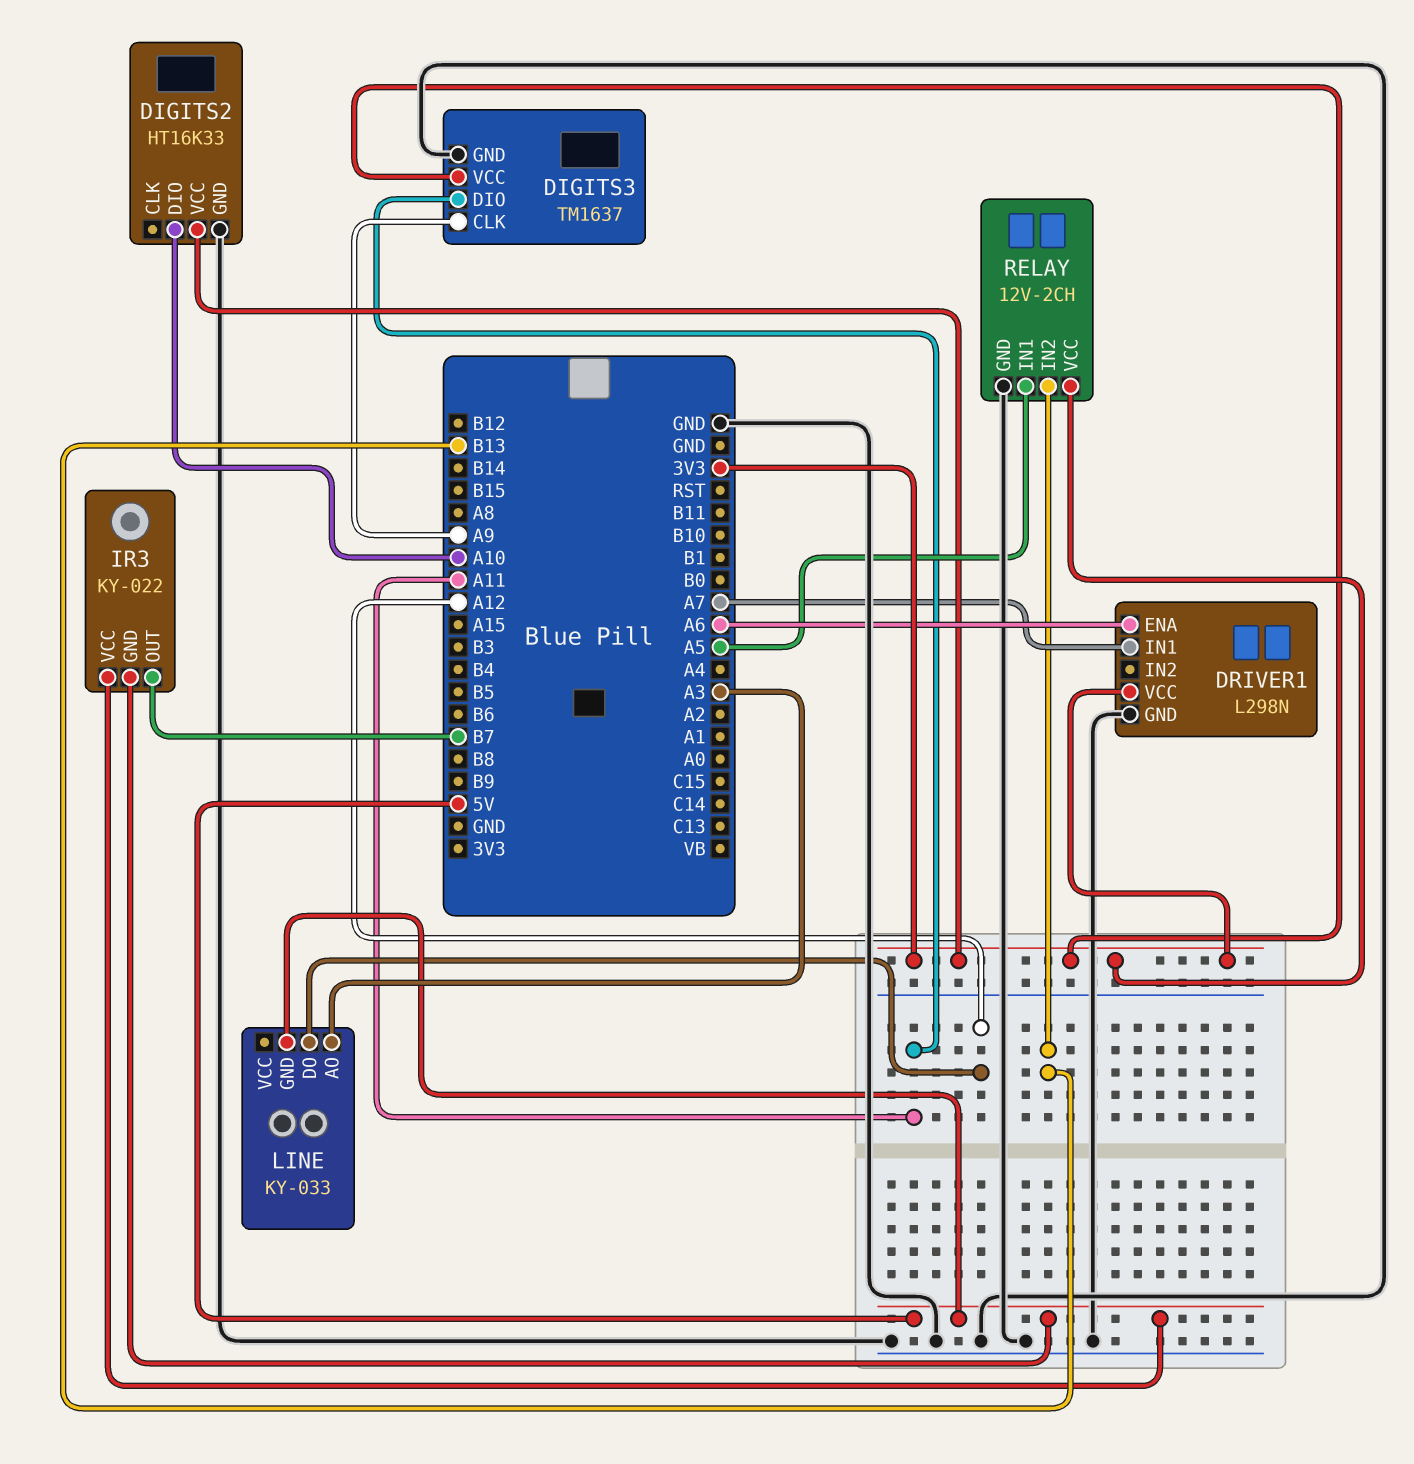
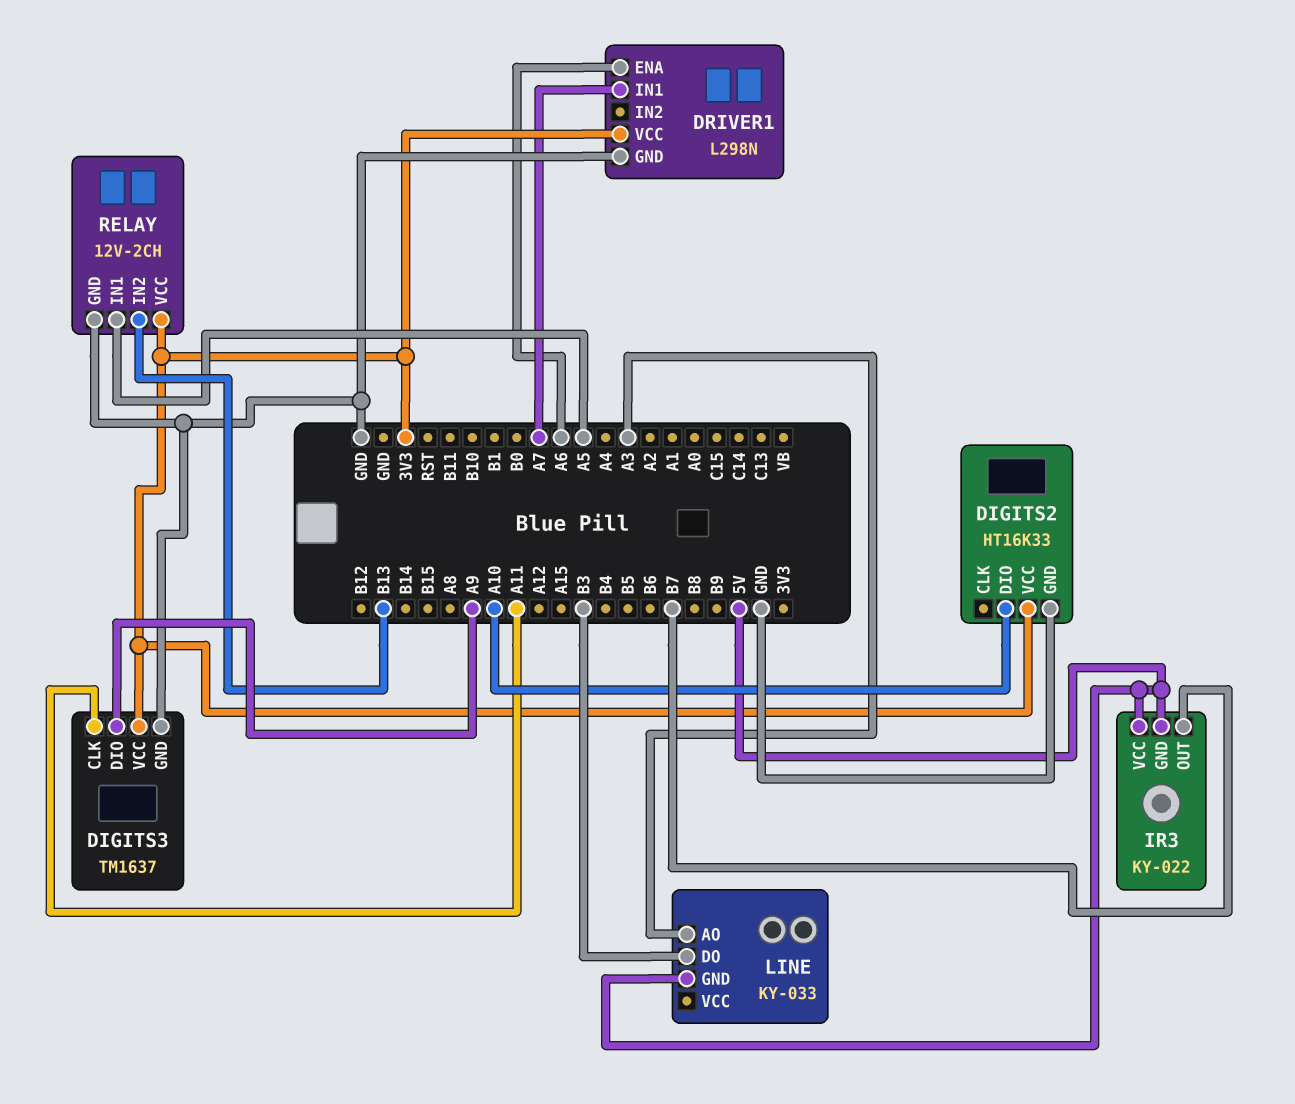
DIGITS3 pin CLK: A9 -> A11
DIGITS3 pin DIO: A11 -> A9
LINE pin DO: A12 -> B3

